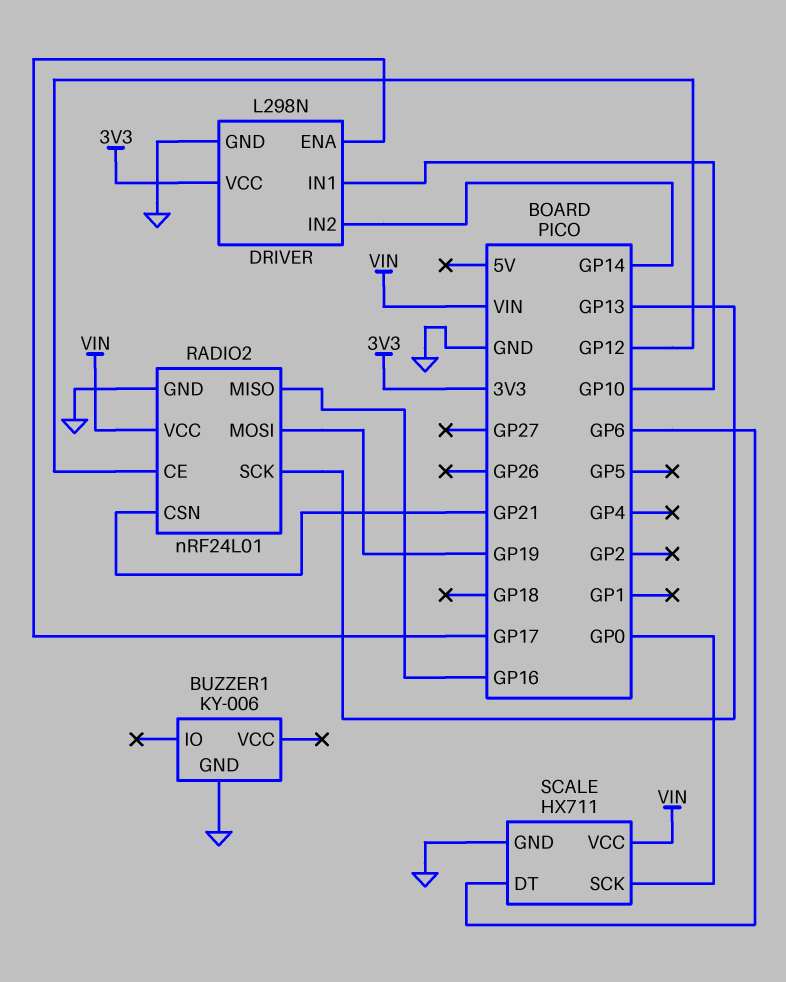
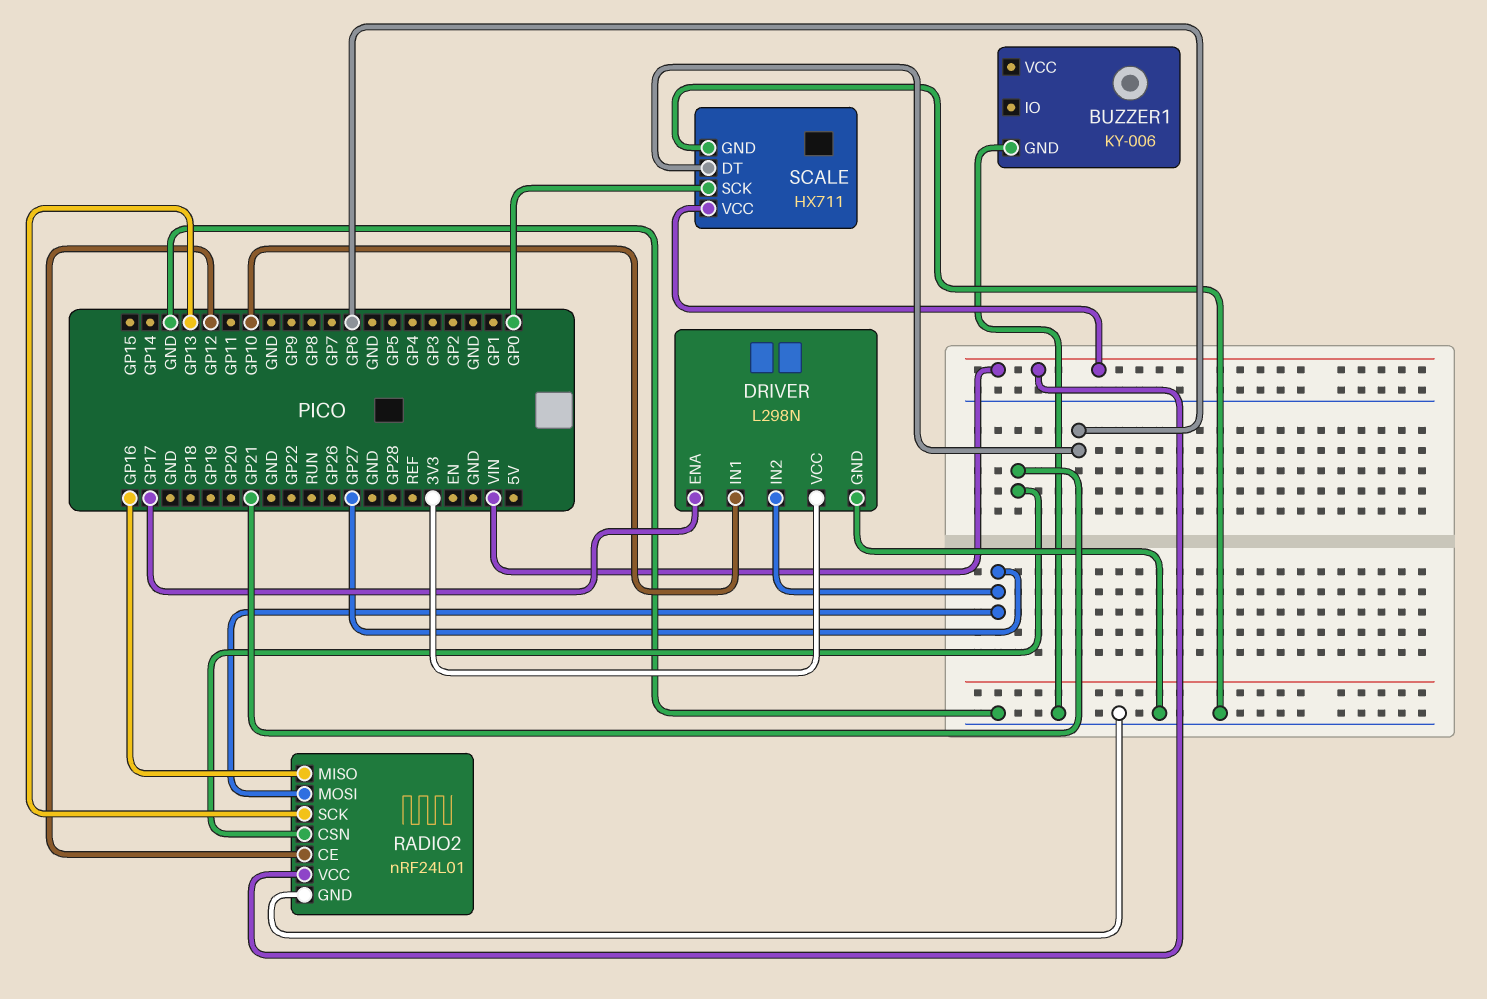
DRIVER pin IN2: GP14 -> GP27
RADIO2 pin MOSI: GP19 -> GP27

